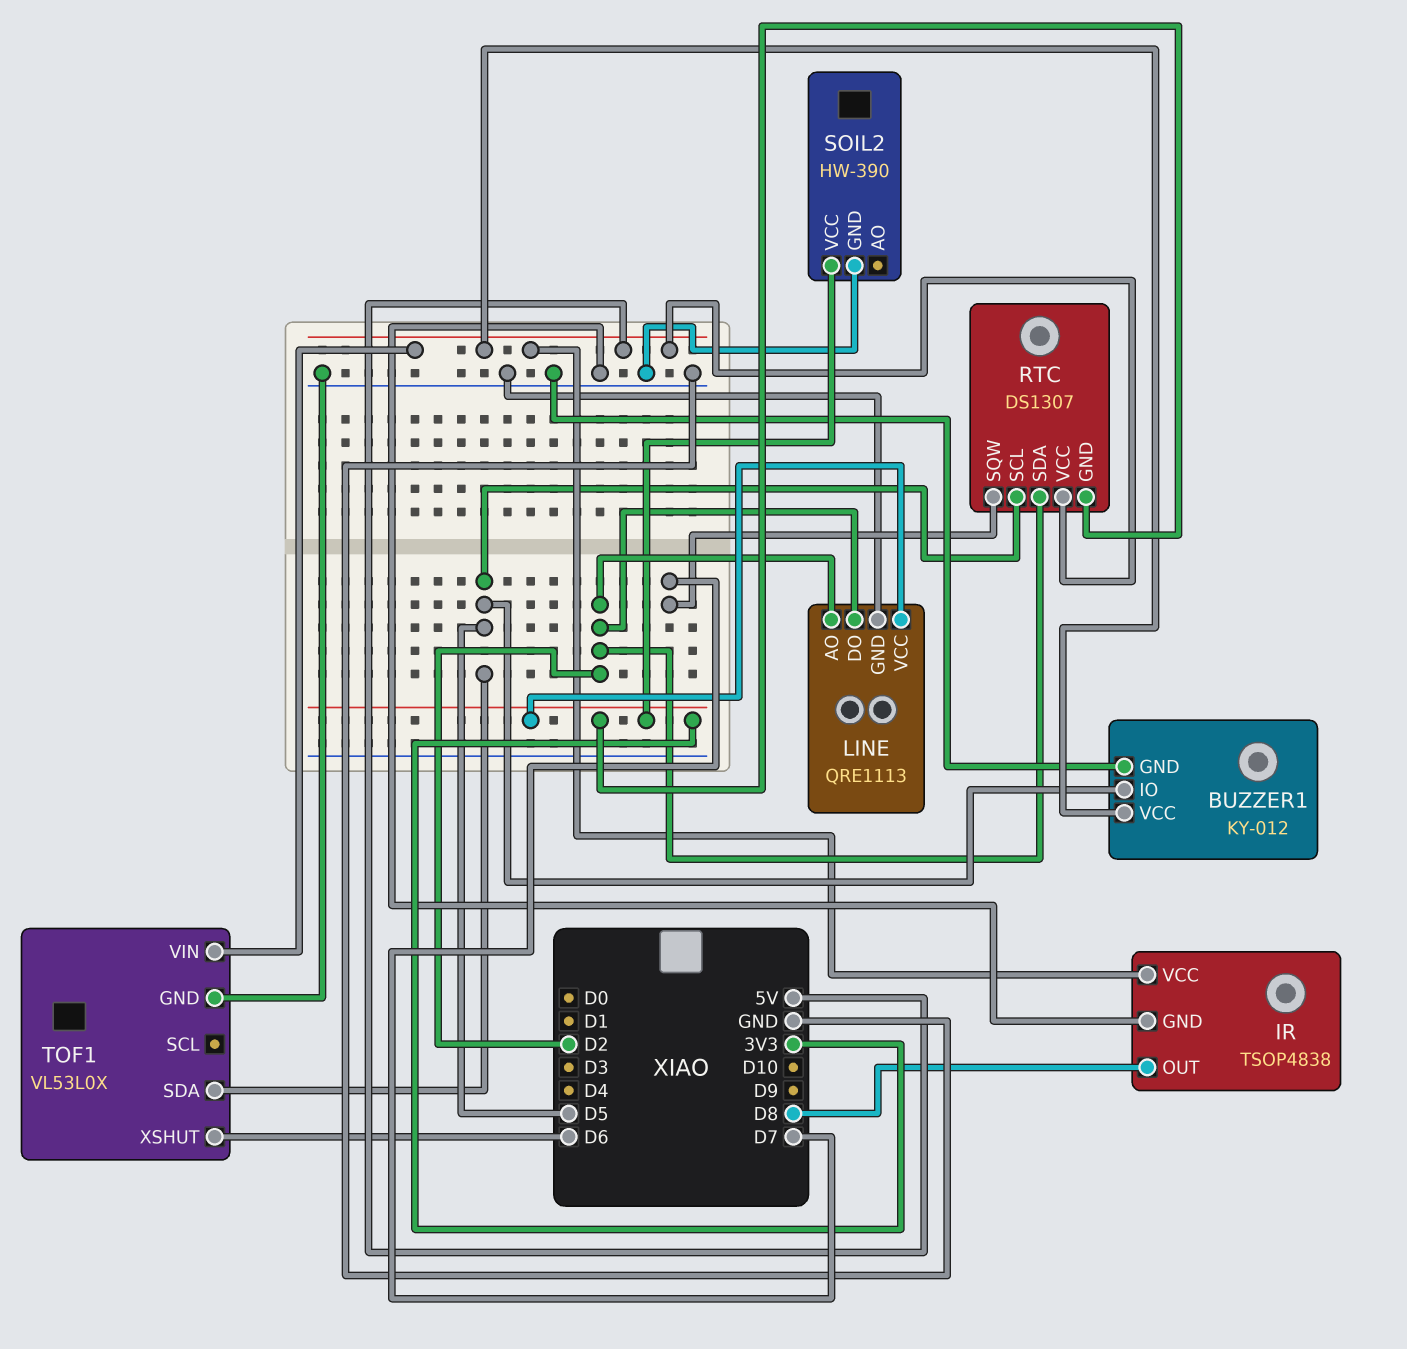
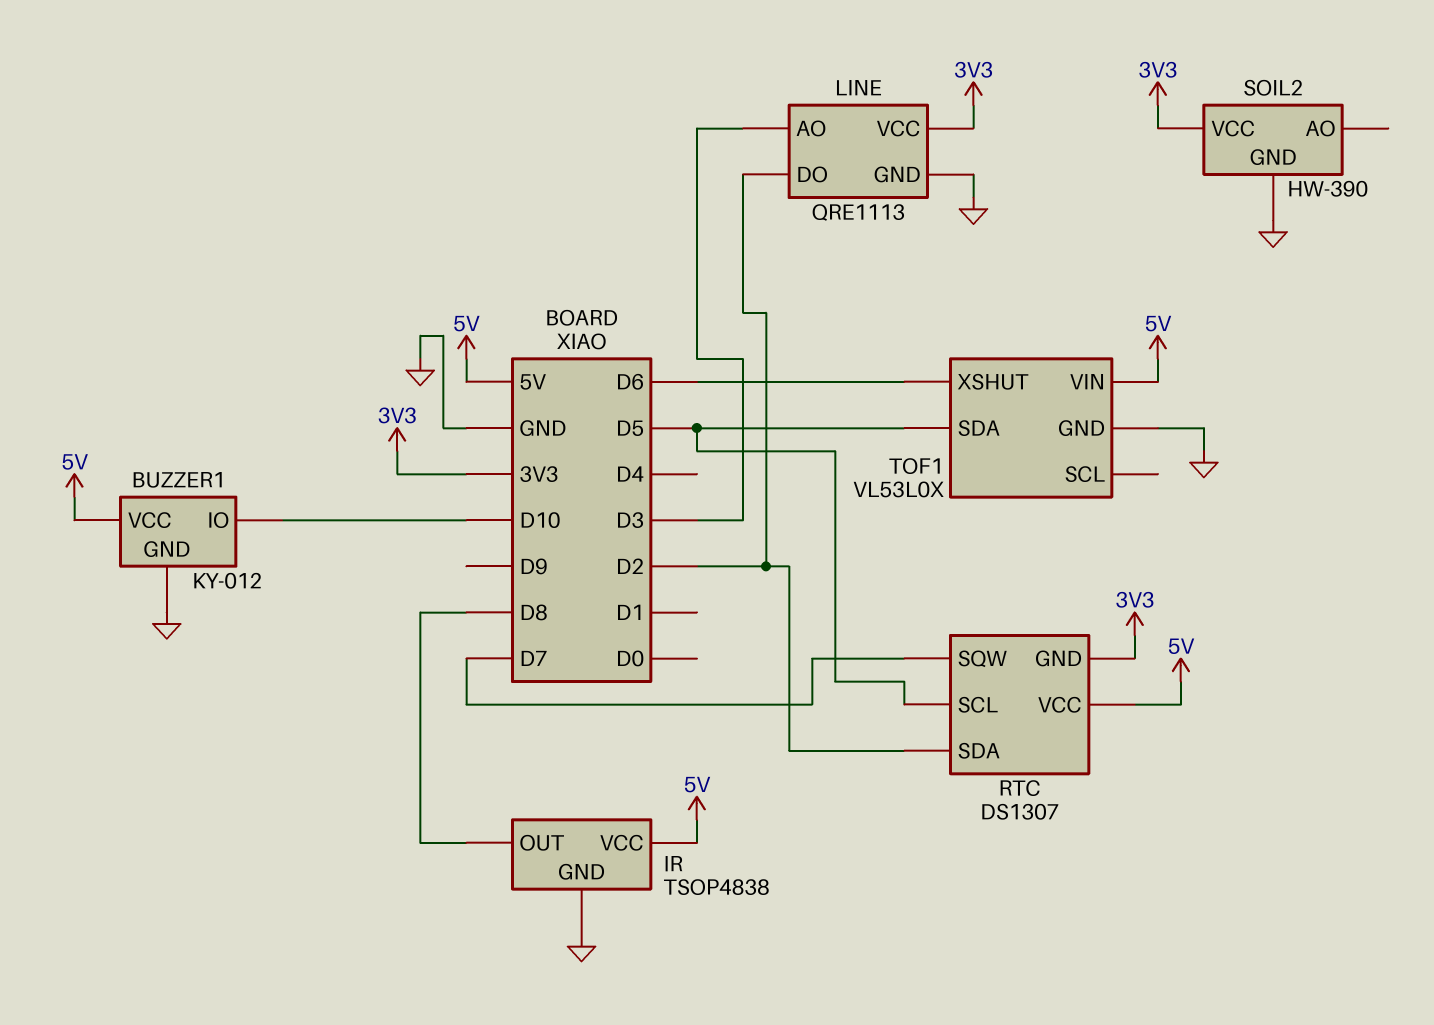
BUZZER1 pin IO: D5 -> D10
LINE pin AO: D2 -> D3

